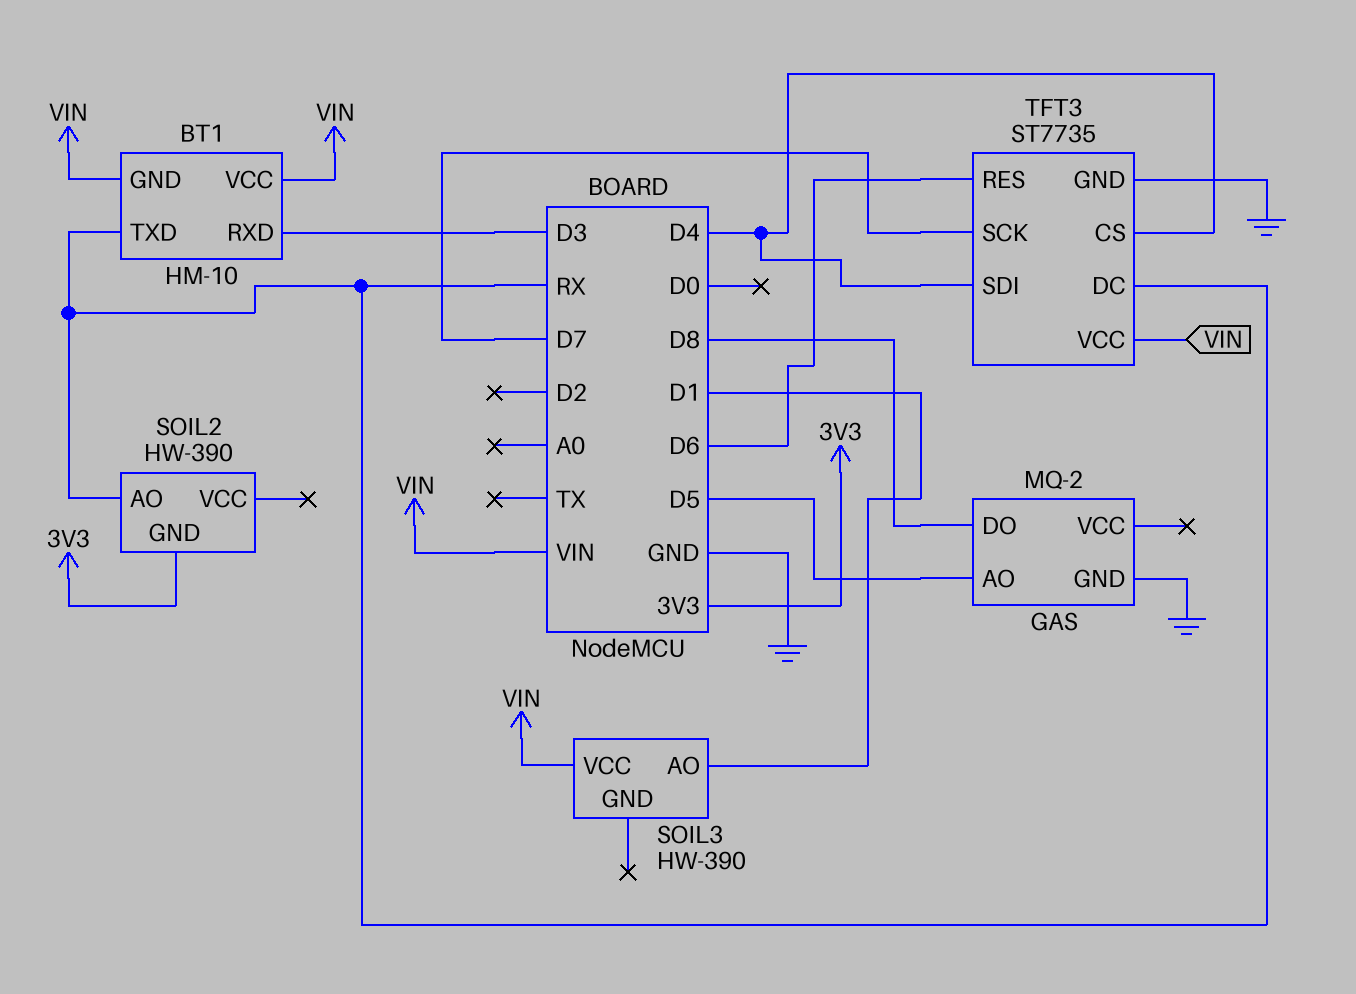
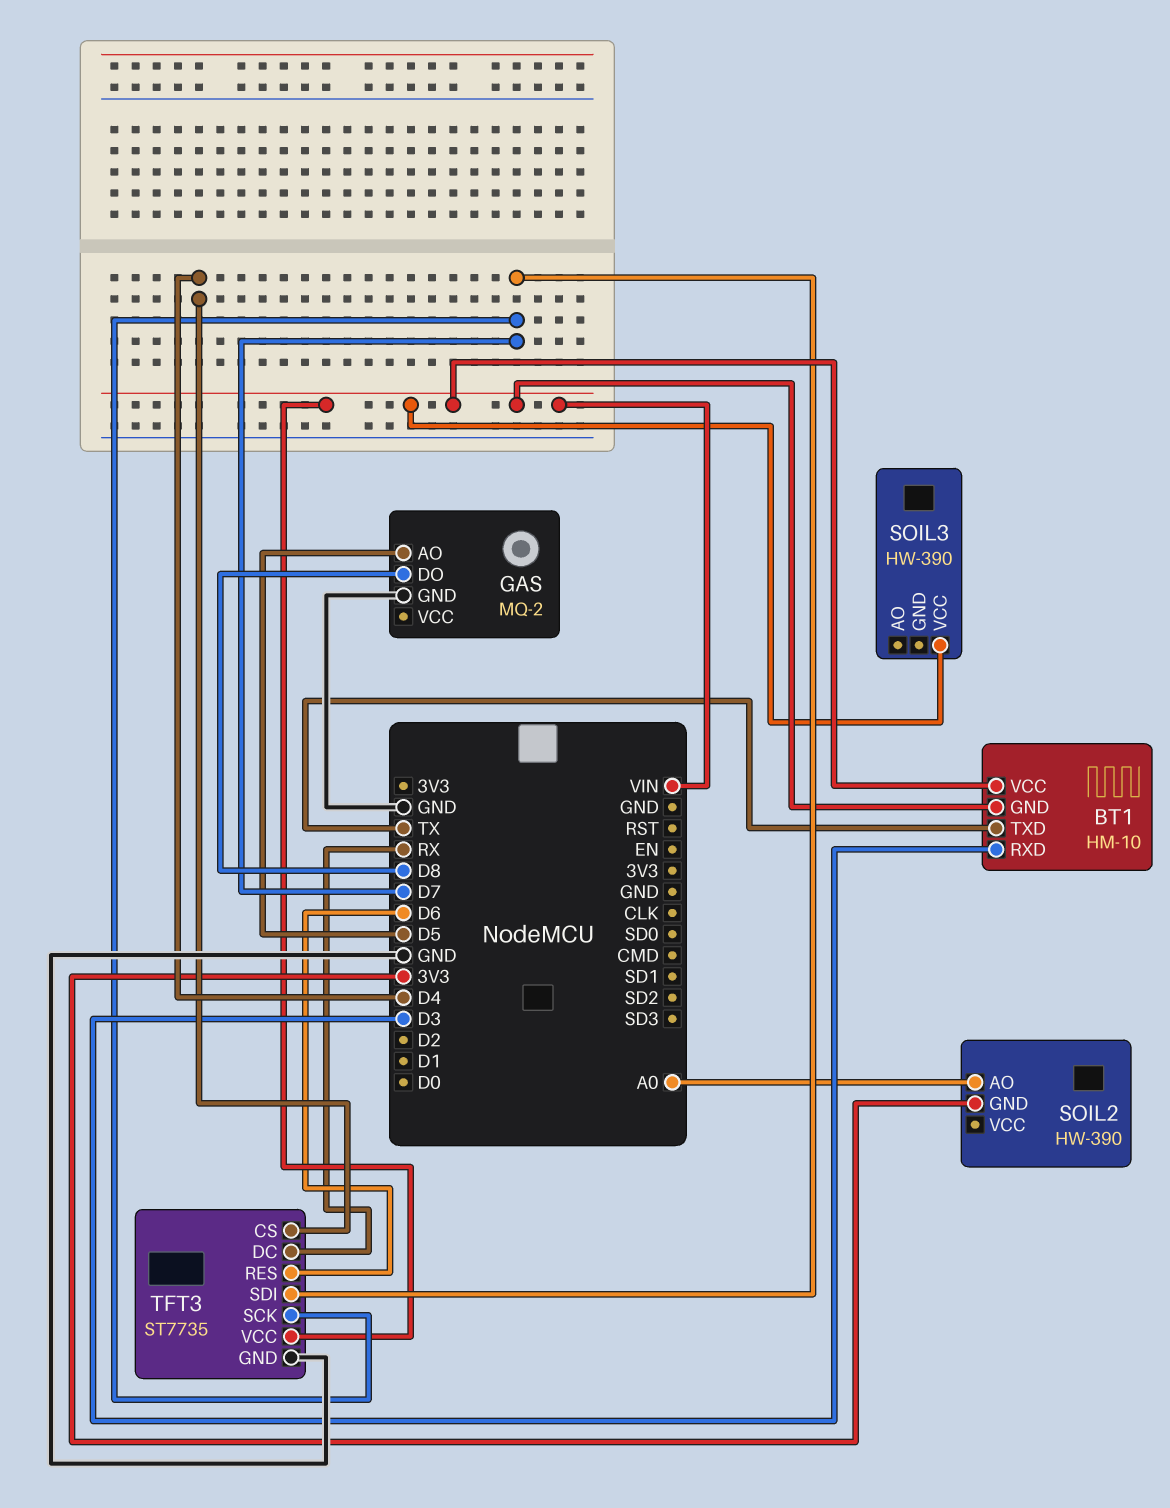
BT1 pin TXD: RX -> TX
SOIL2 pin AO: RX -> A0
SOIL3 pin AO: D1 -> none
TFT3 pin SDI: D4 -> D7

